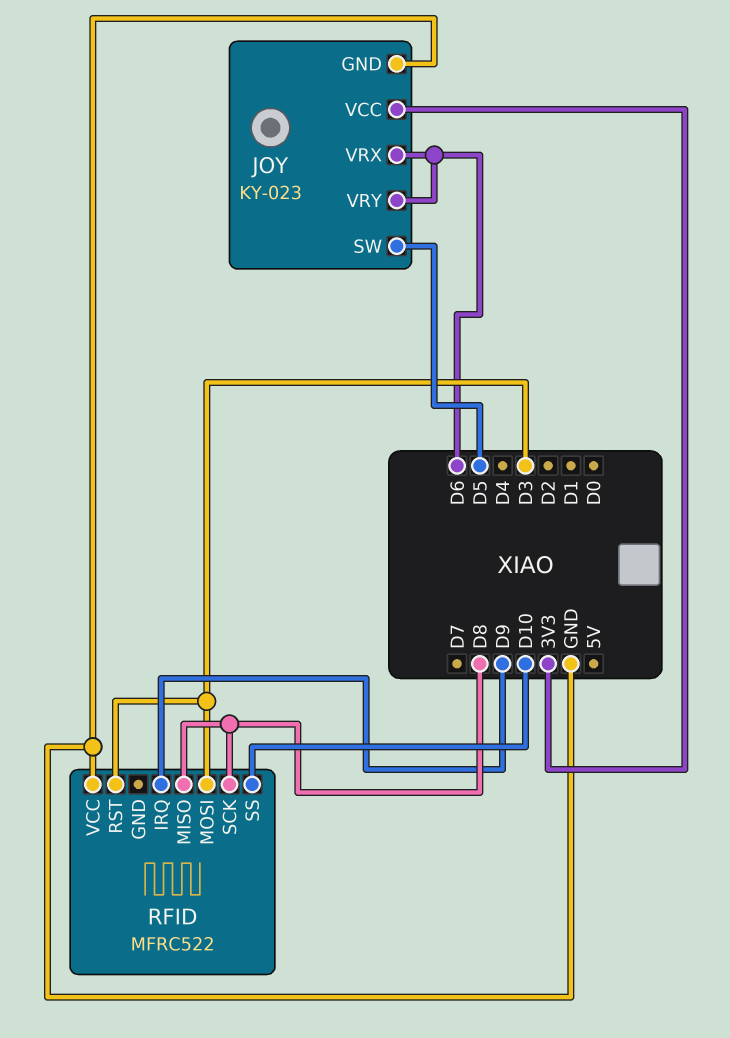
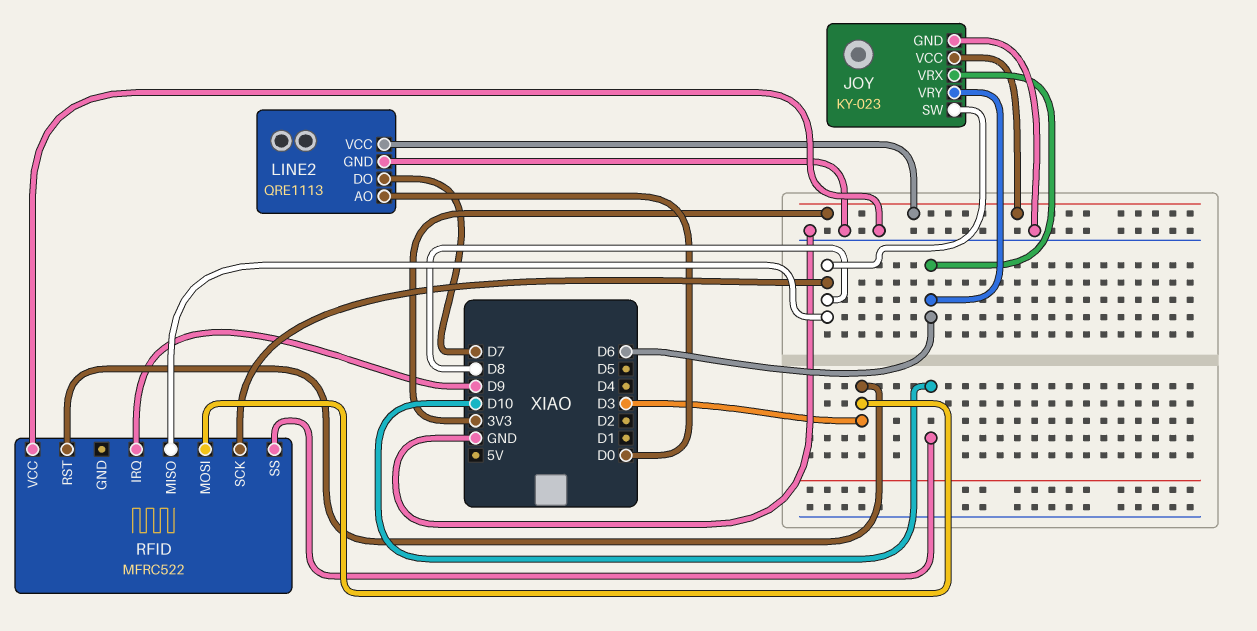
JOY pin SW: D5 -> D8
LINE2: none -> QRE1113
LINE2 pin AO: none -> D0
LINE2 pin DO: none -> D7
LINE2 pin GND: none -> GND
LINE2 pin VCC: none -> 3V3

